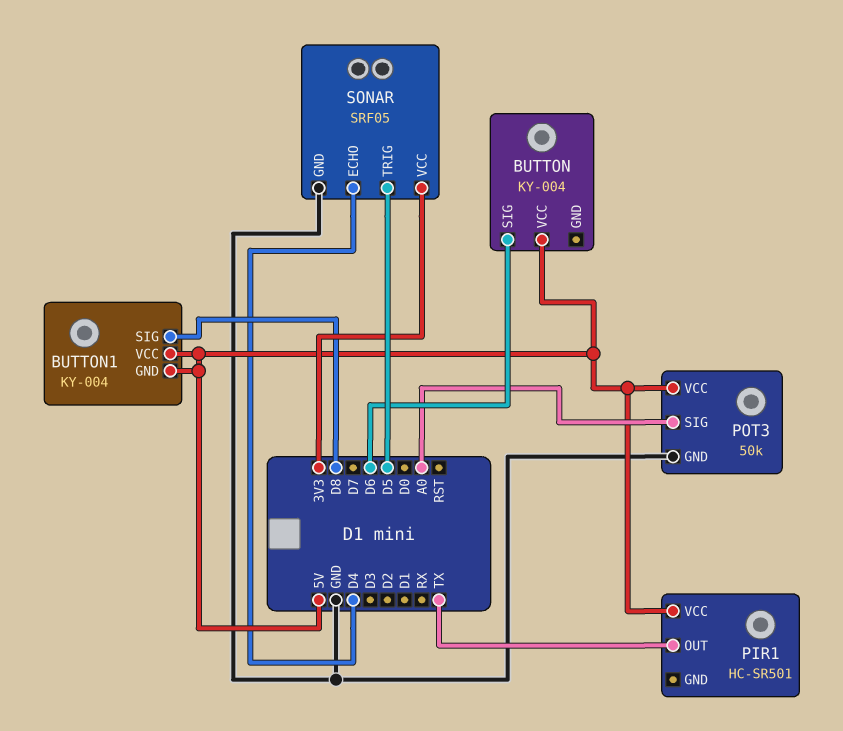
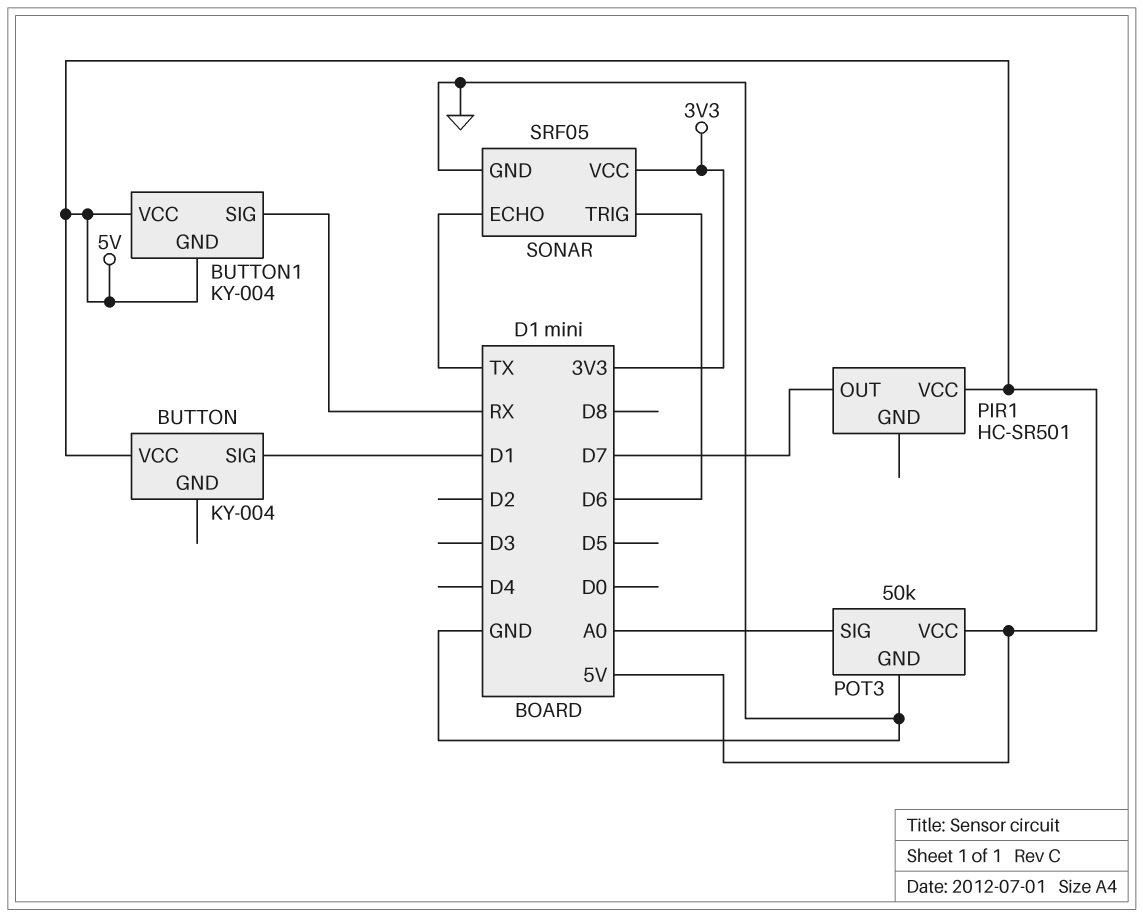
BUTTON pin SIG: D6 -> D1
BUTTON1 pin SIG: D8 -> RX
PIR1 pin OUT: TX -> D7
SONAR pin ECHO: D4 -> TX
SONAR pin TRIG: D5 -> D6

